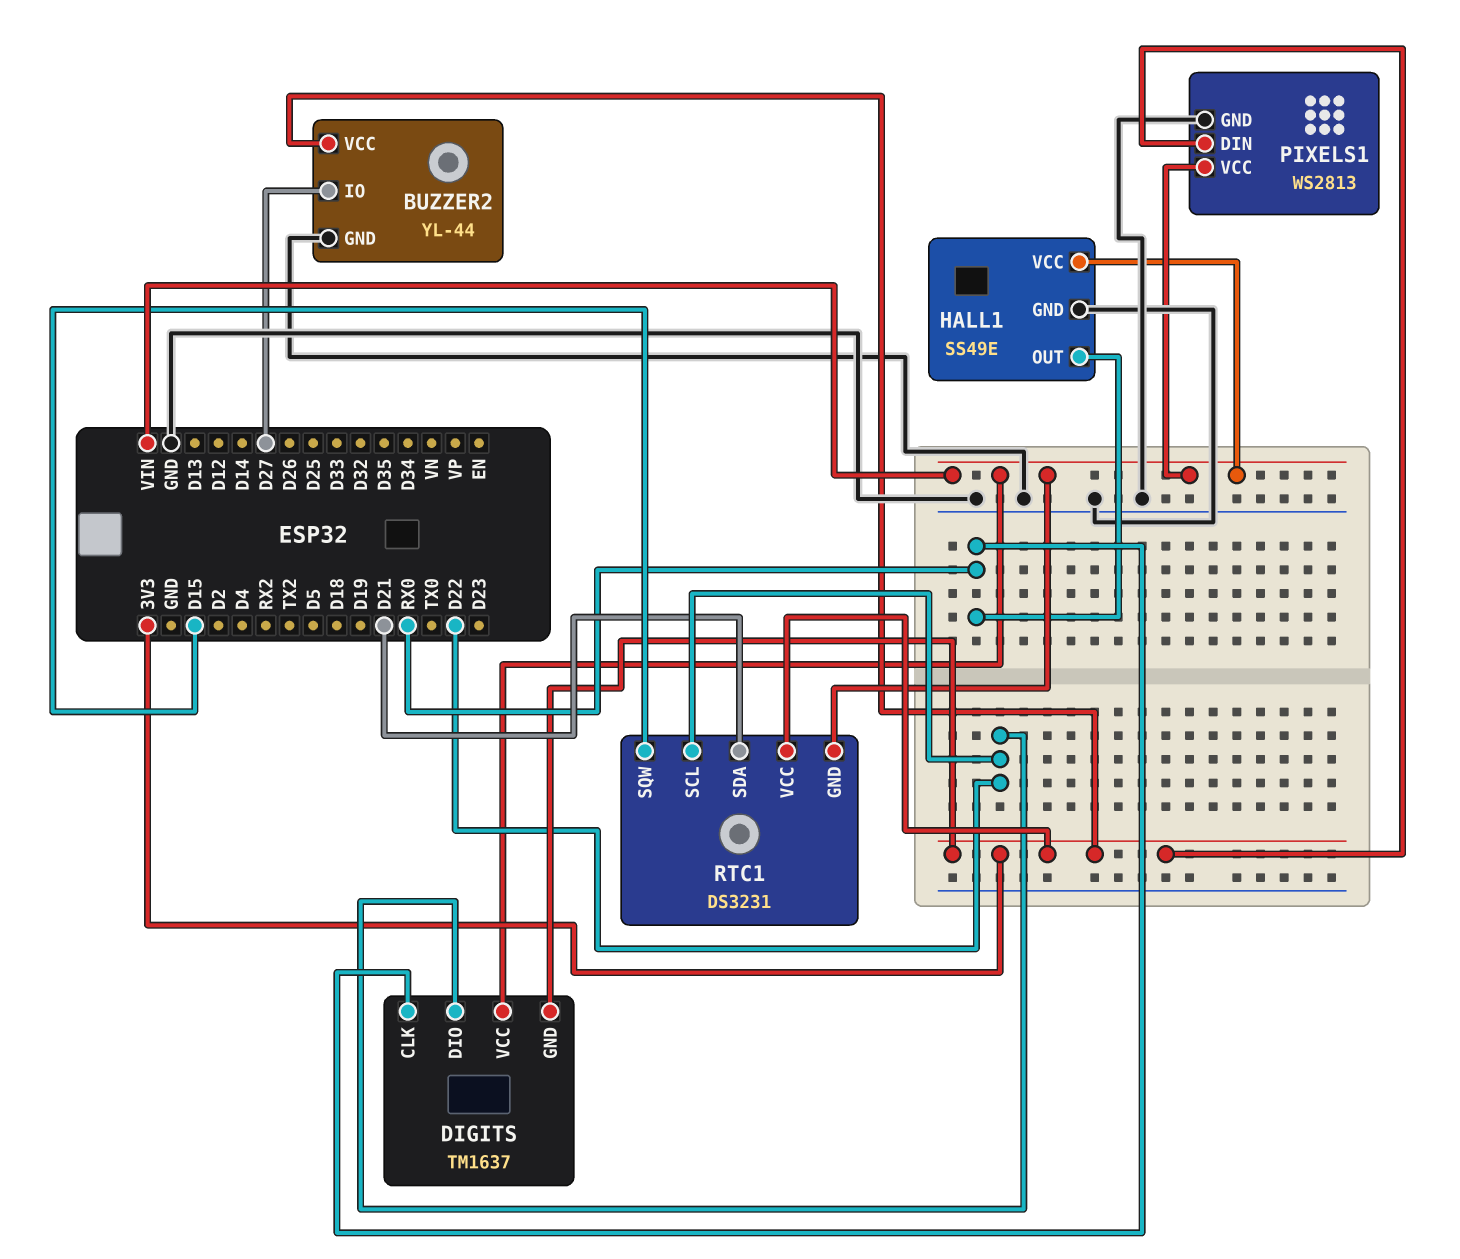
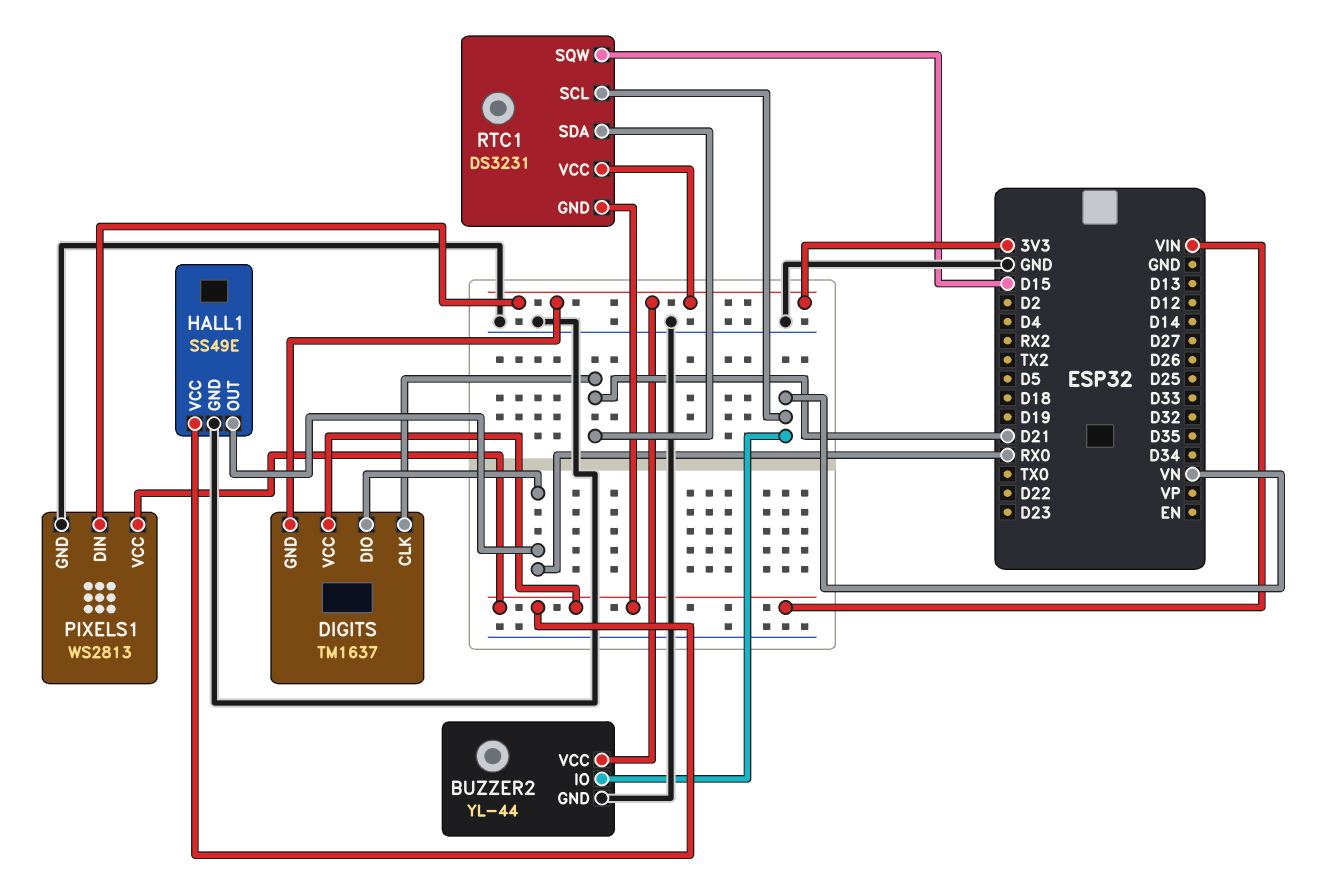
BUZZER2 pin IO: D27 -> VN
DIGITS pin CLK: RX0 -> D21
DIGITS pin DIO: D22 -> RX0
RTC1 pin SCL: D22 -> VN

